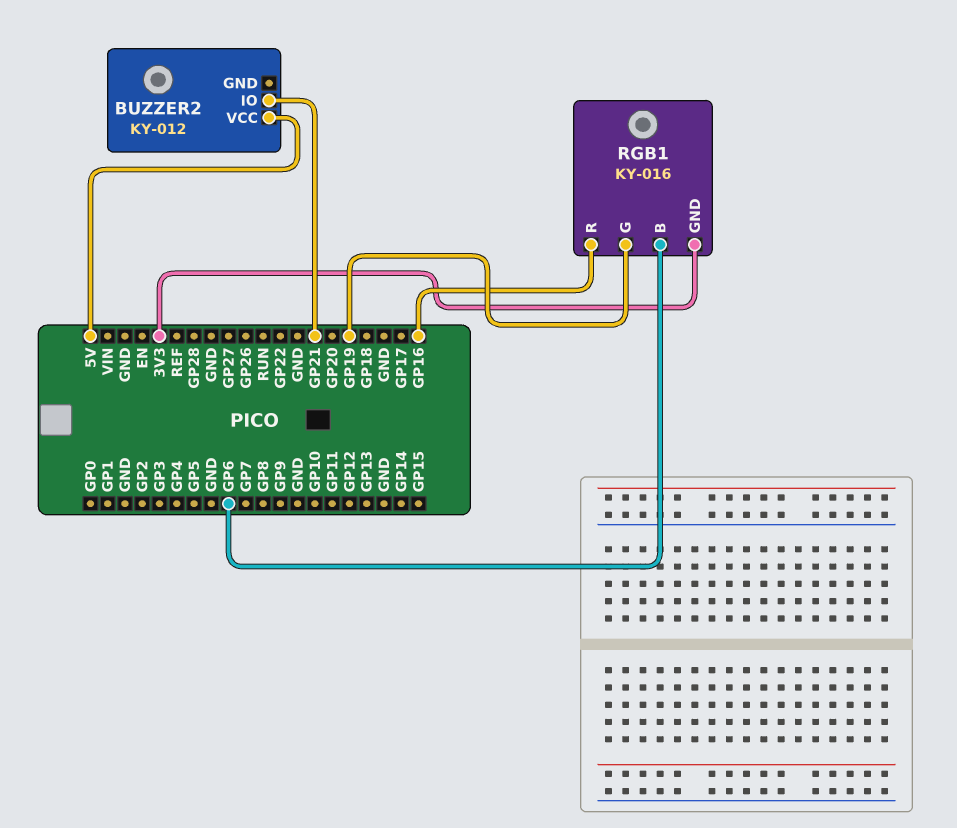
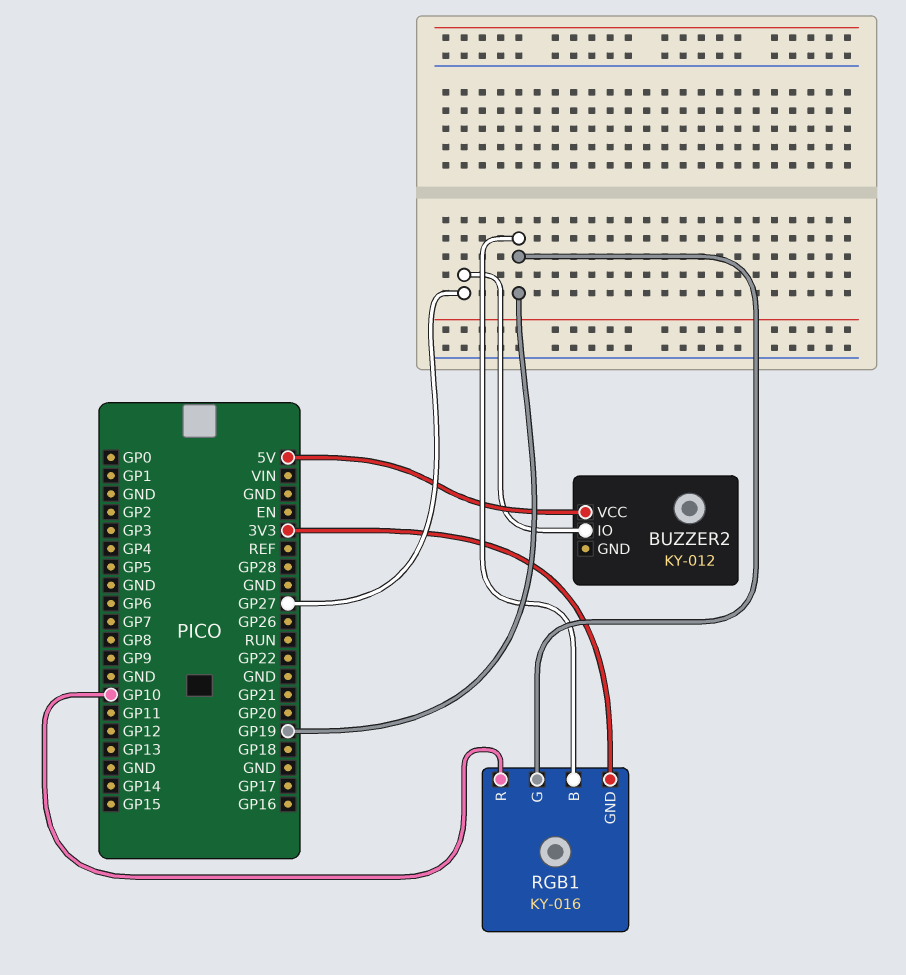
BUZZER2 pin IO: GP21 -> GP27
RGB1 pin B: GP6 -> GP19
RGB1 pin R: GP16 -> GP10

